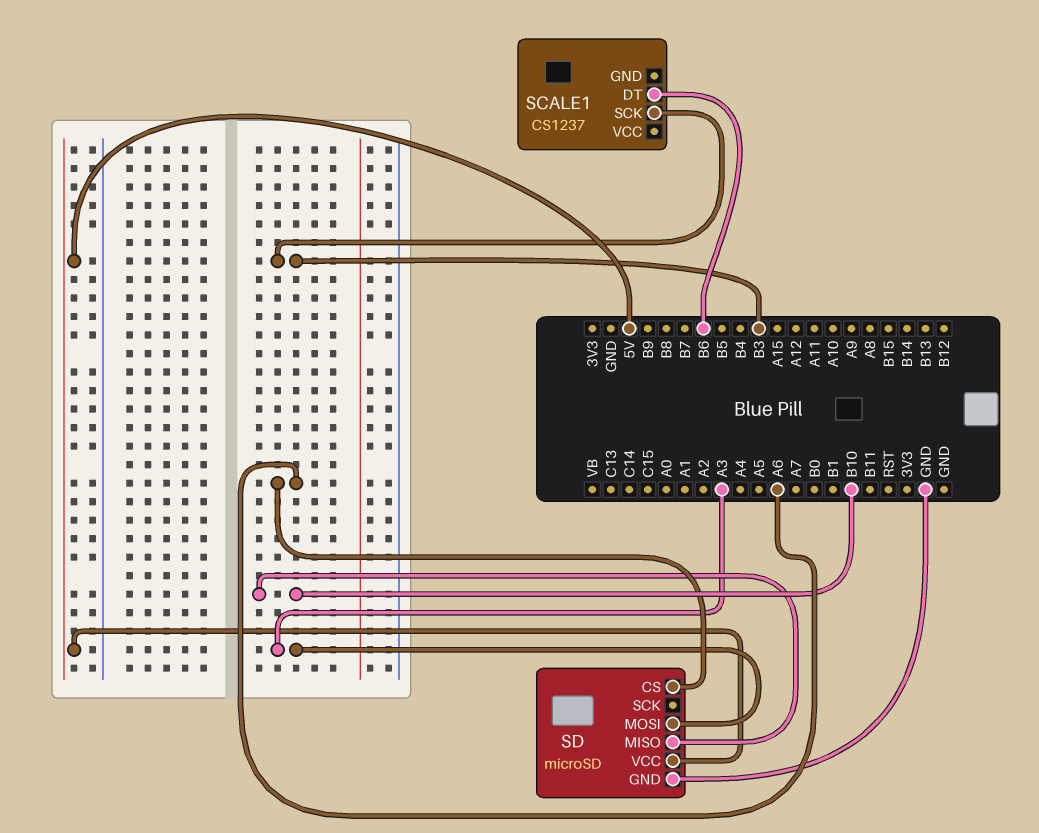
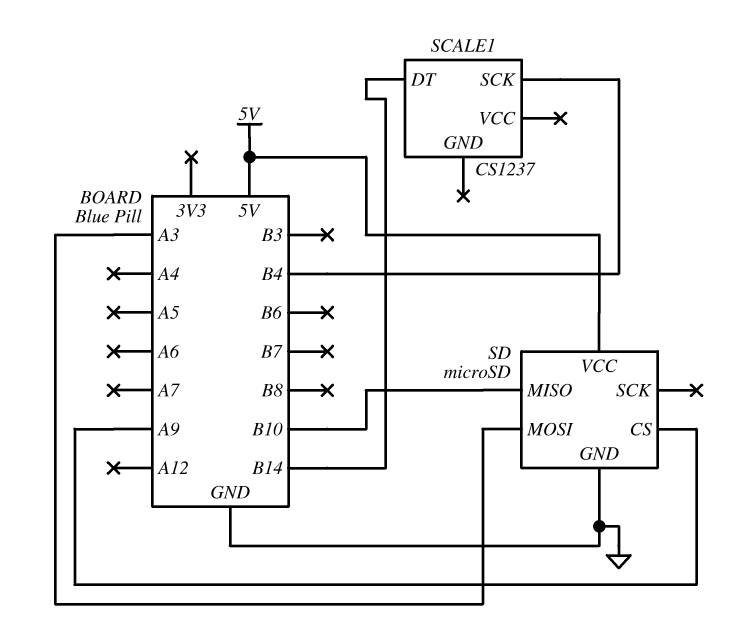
SCALE1 pin DT: B6 -> B14
SCALE1 pin SCK: B3 -> B4
SD pin CS: A6 -> A9

